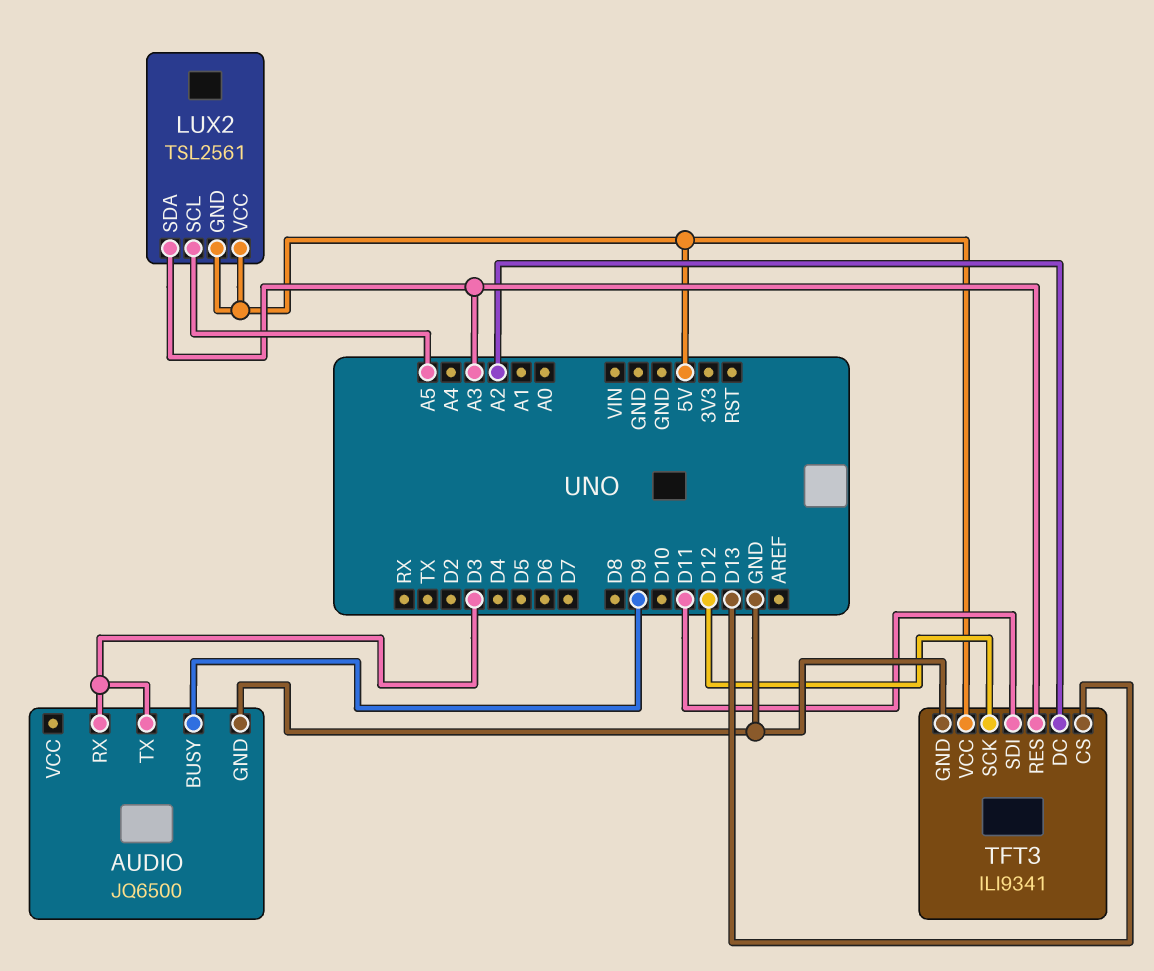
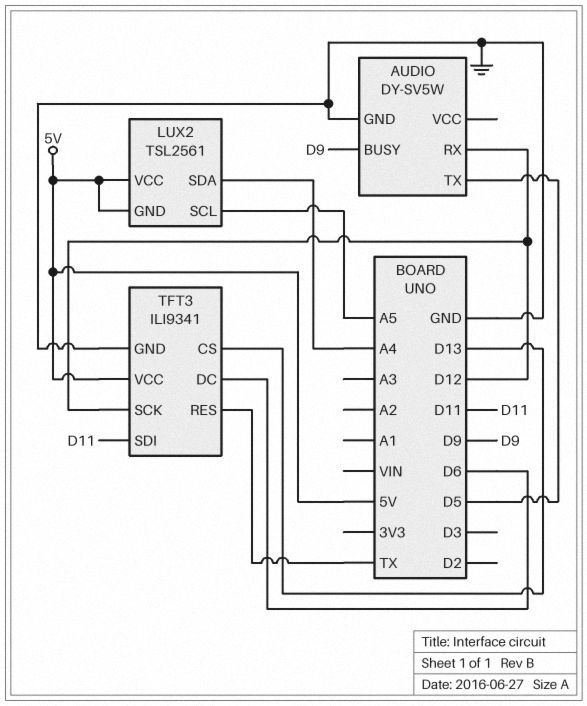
AUDIO: JQ6500 -> DY-SV5W
AUDIO pin RX: D3 -> D12
AUDIO pin TX: D3 -> D5
LUX2 pin SDA: A3 -> A4
TFT3 pin DC: A2 -> D6
TFT3 pin RES: A3 -> TX

